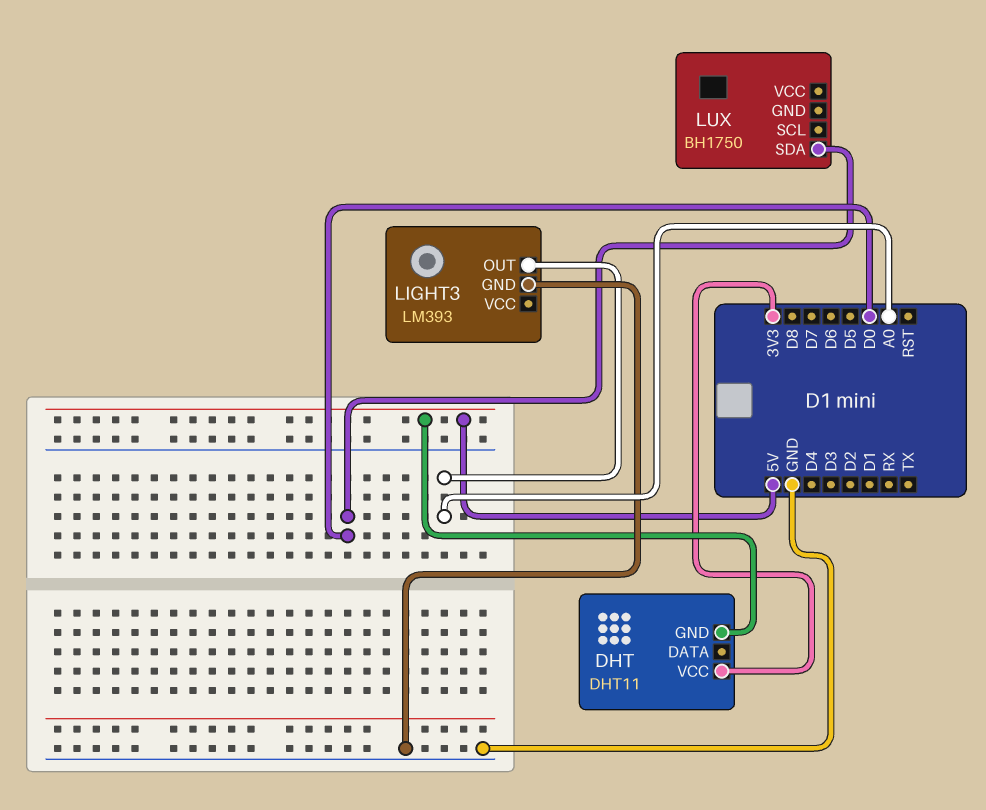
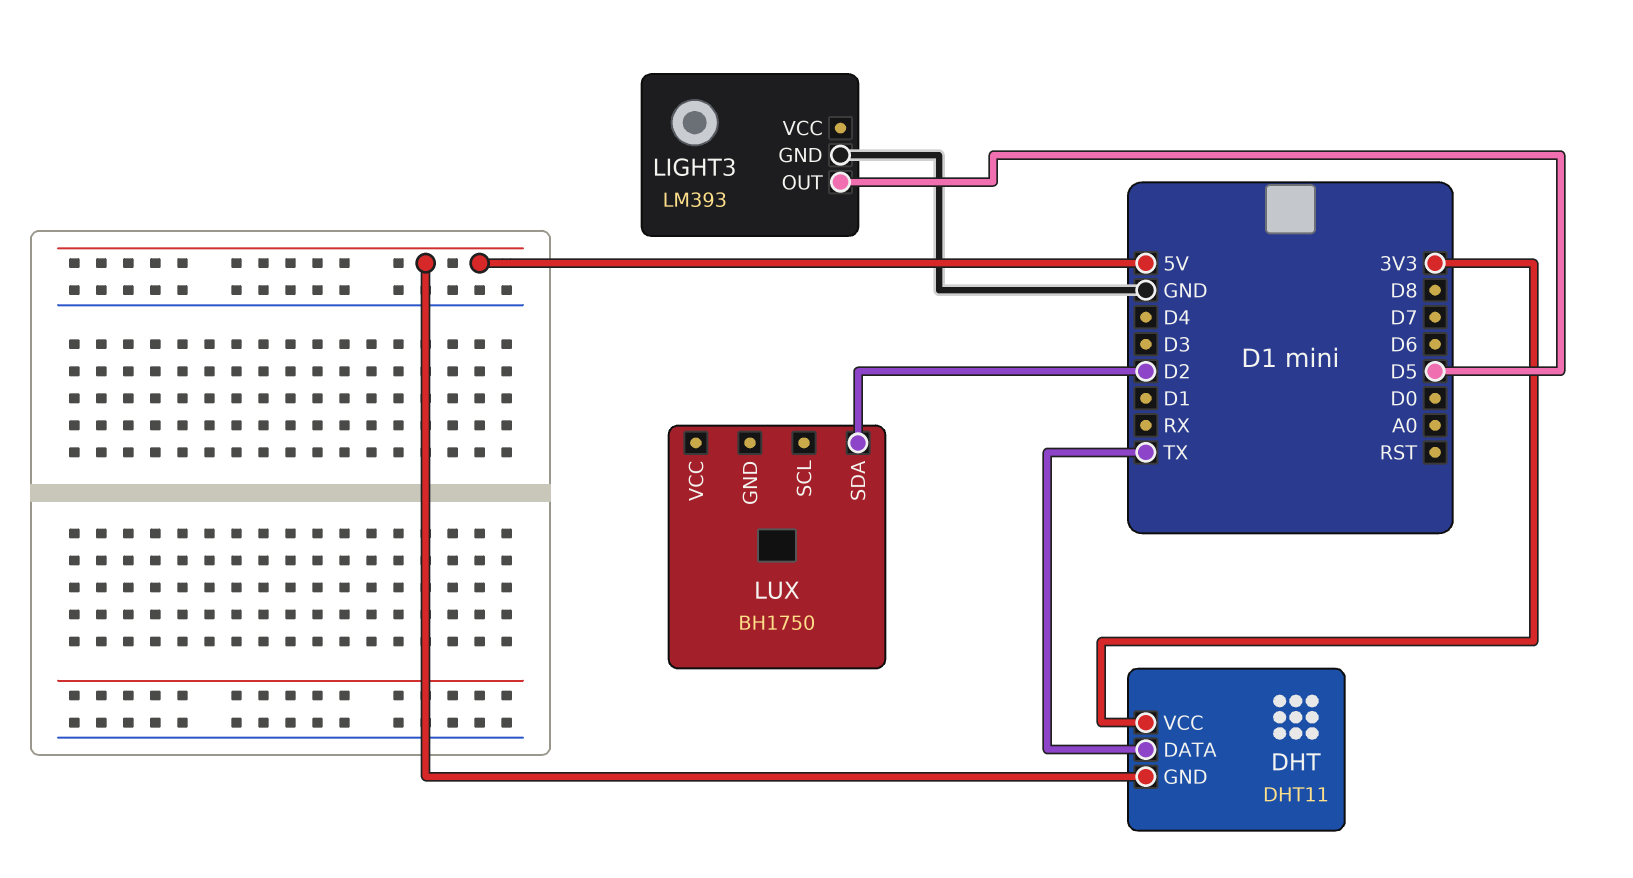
DHT pin DATA: none -> TX
LIGHT3 pin OUT: A0 -> D5
LUX pin SDA: D0 -> D2

